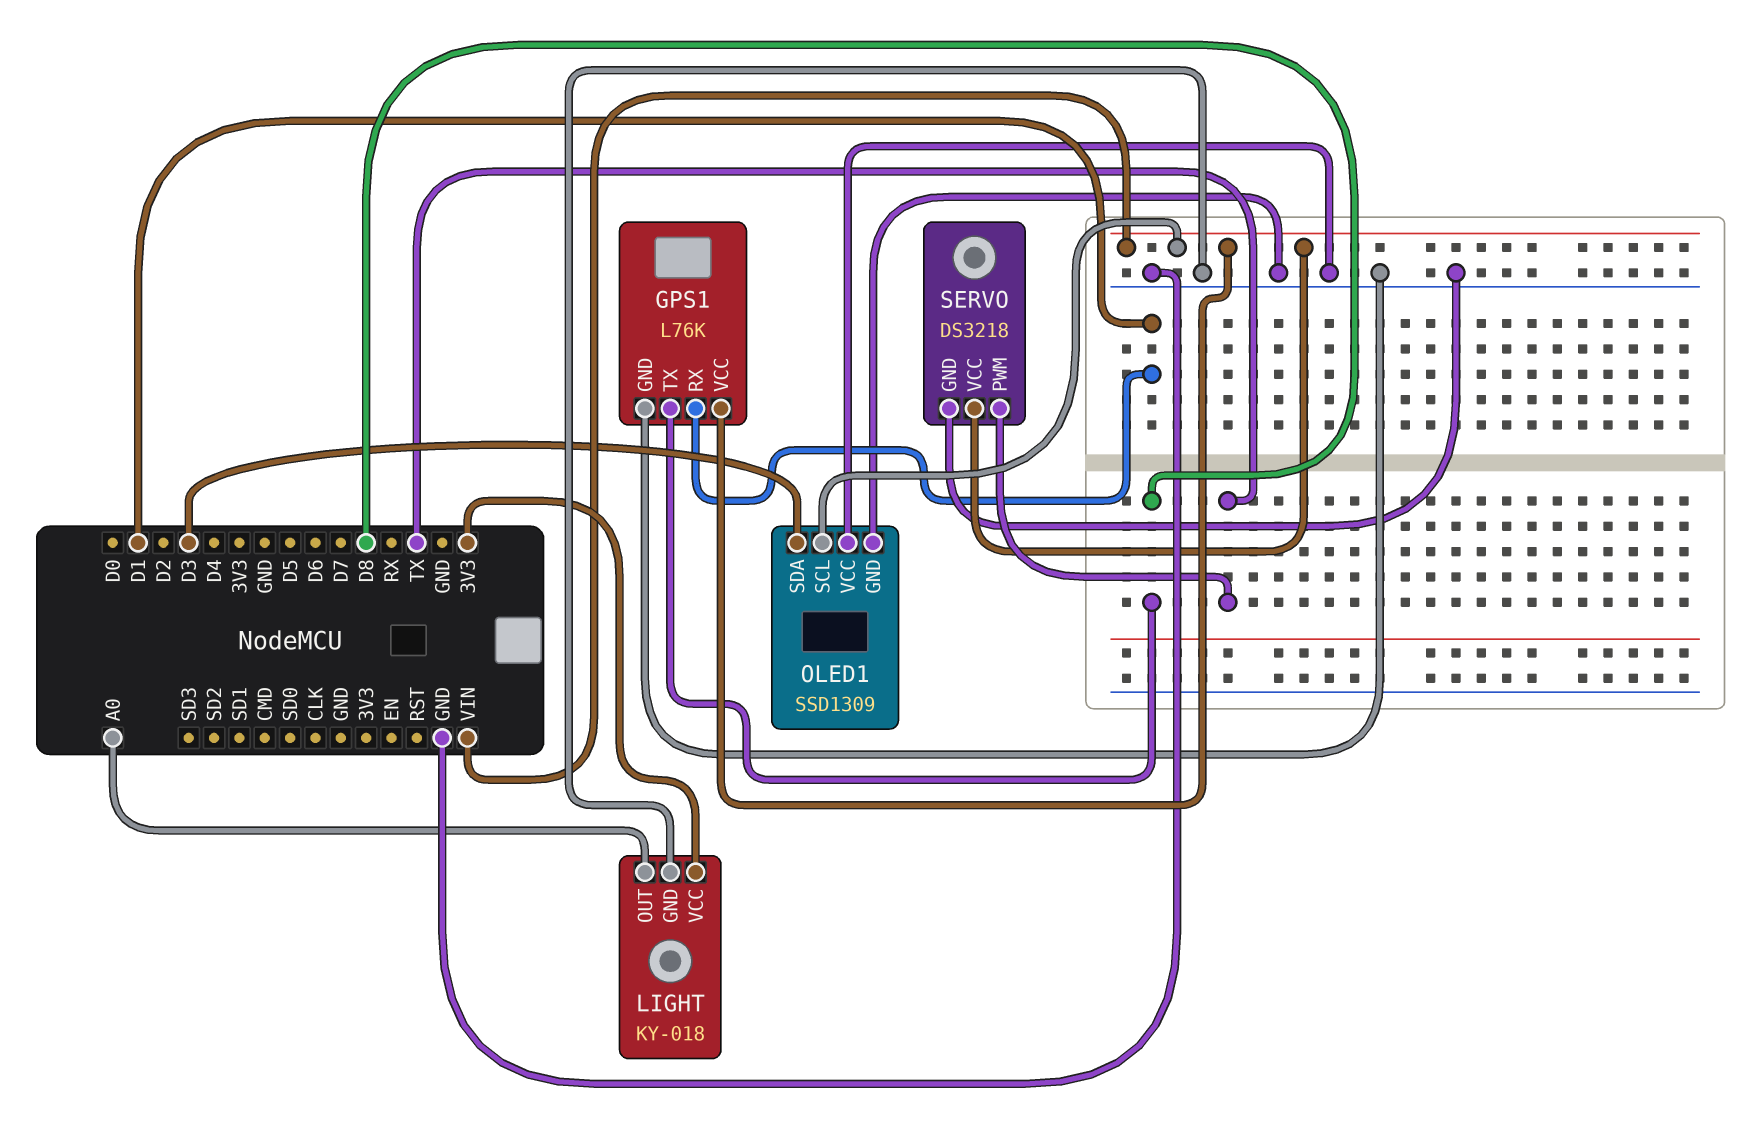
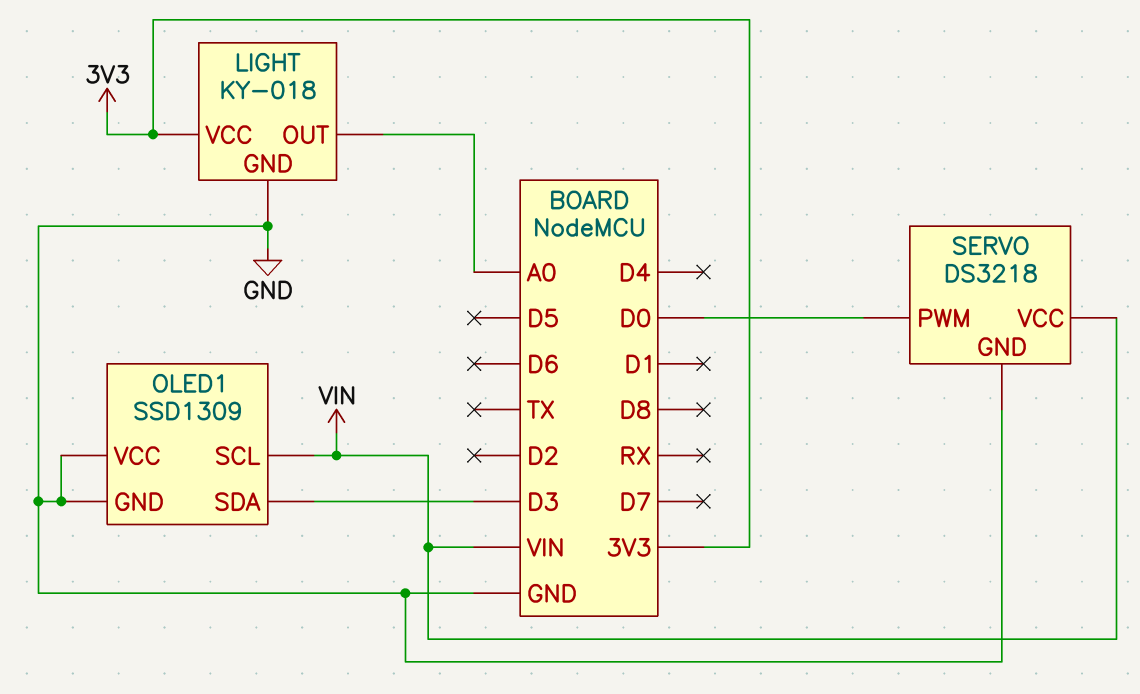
GPS1: L76K -> none
GPS1 pin GND: GND -> none
GPS1 pin RX: D1 -> none
GPS1 pin TX: D8 -> none
GPS1 pin VCC: VIN -> none
SERVO pin PWM: TX -> D0

